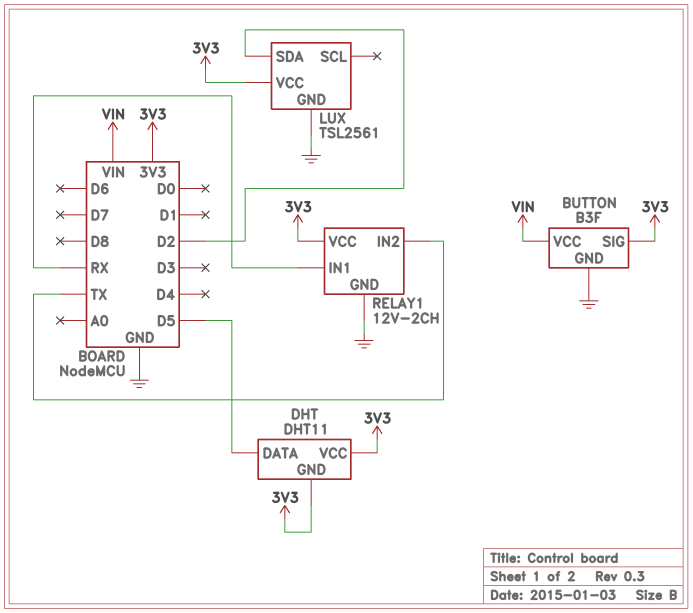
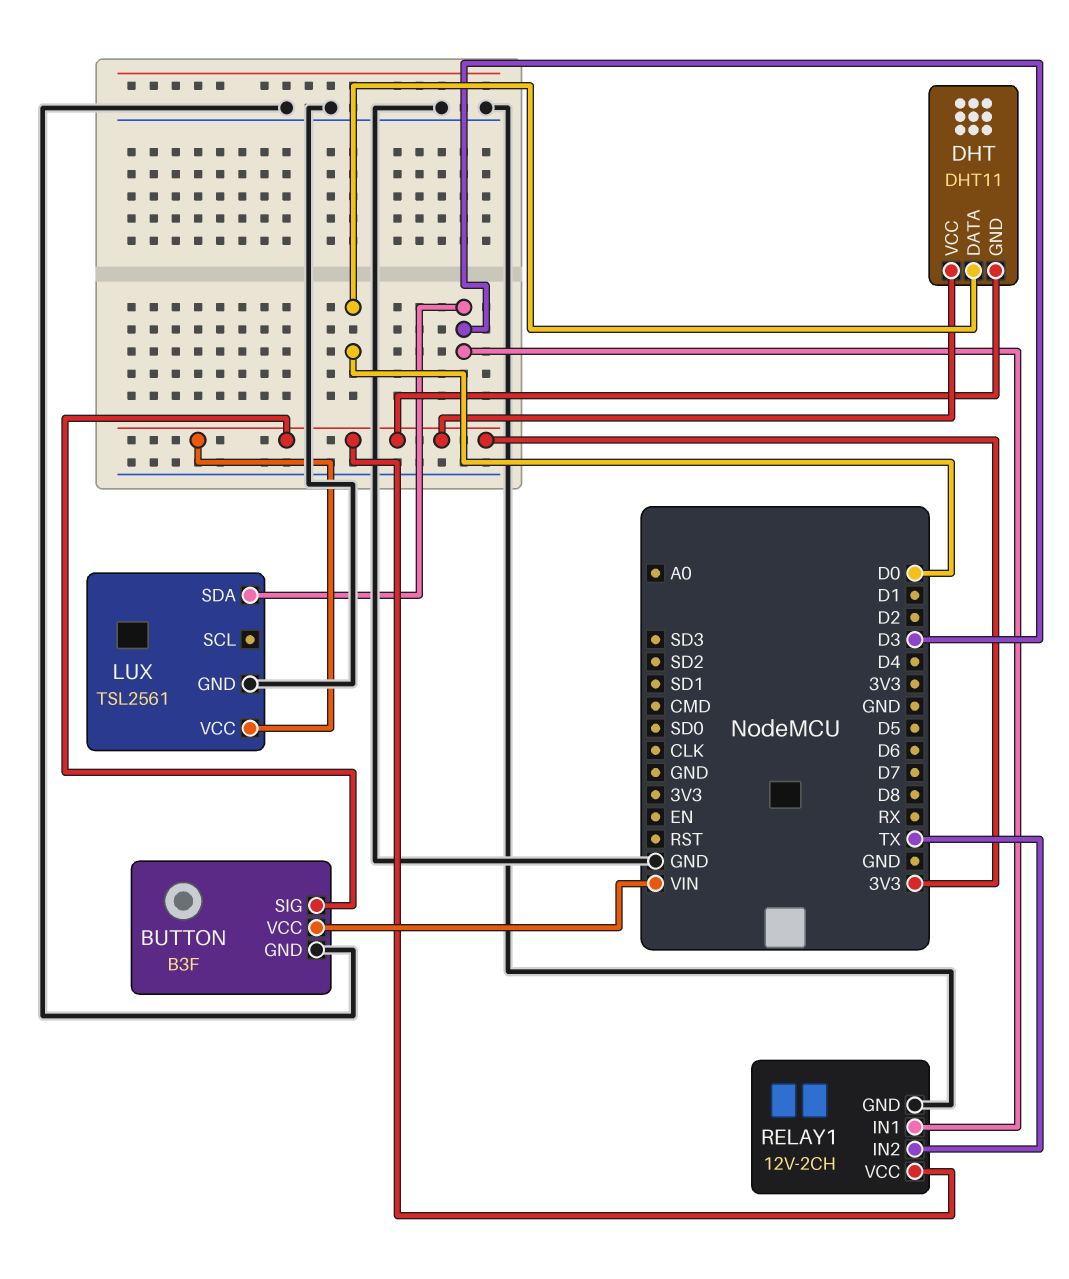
DHT pin DATA: D5 -> D0
LUX pin SDA: D2 -> D3
RELAY1 pin IN1: RX -> D3

